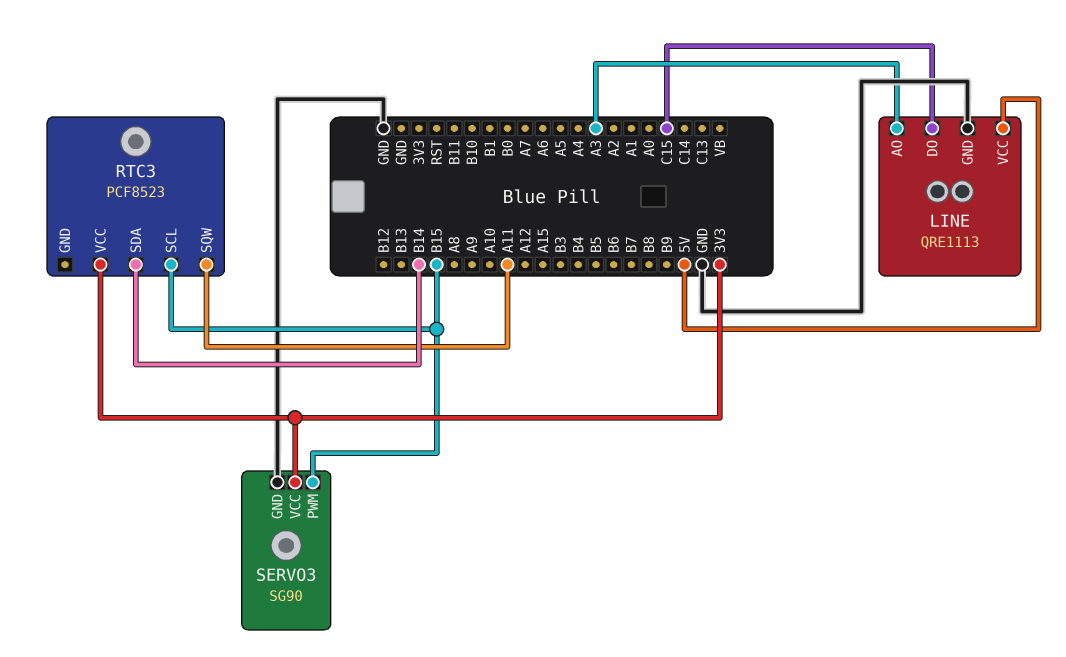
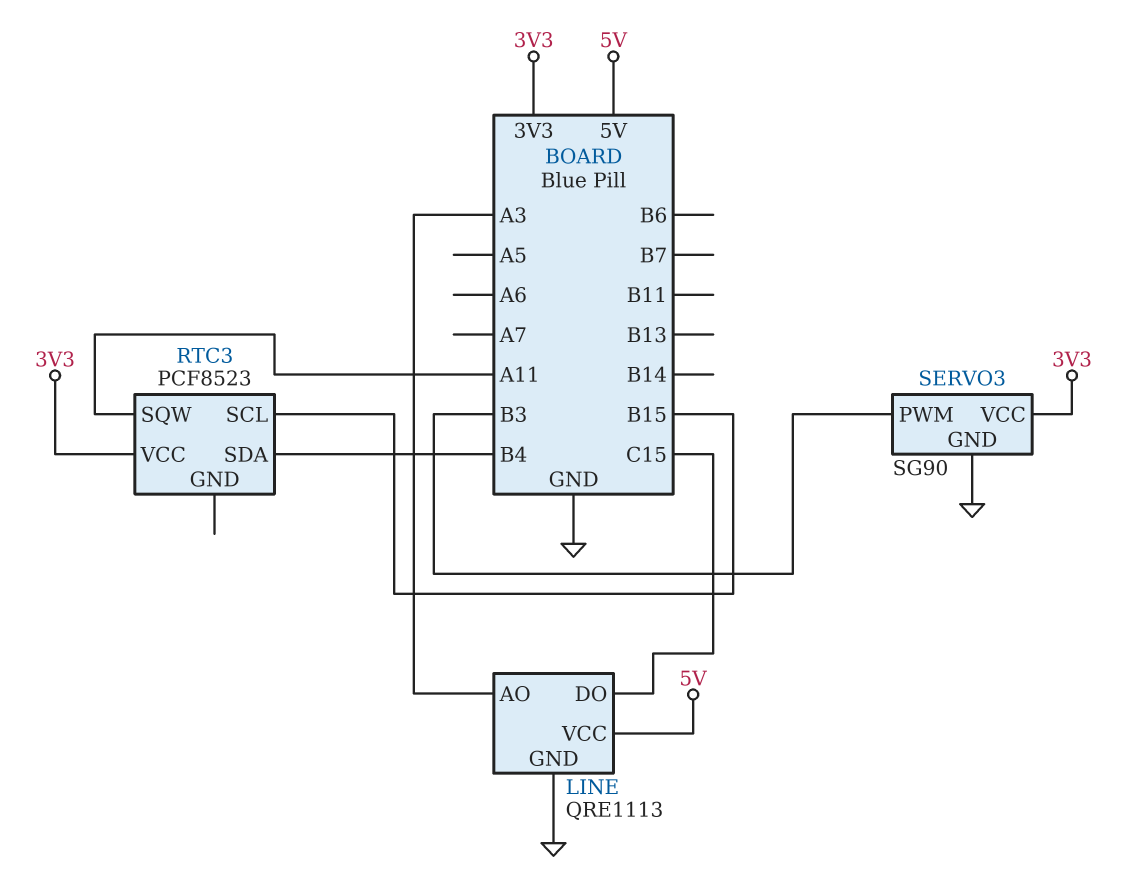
RTC3 pin SDA: B14 -> B4
SERVO3 pin PWM: B15 -> B3

